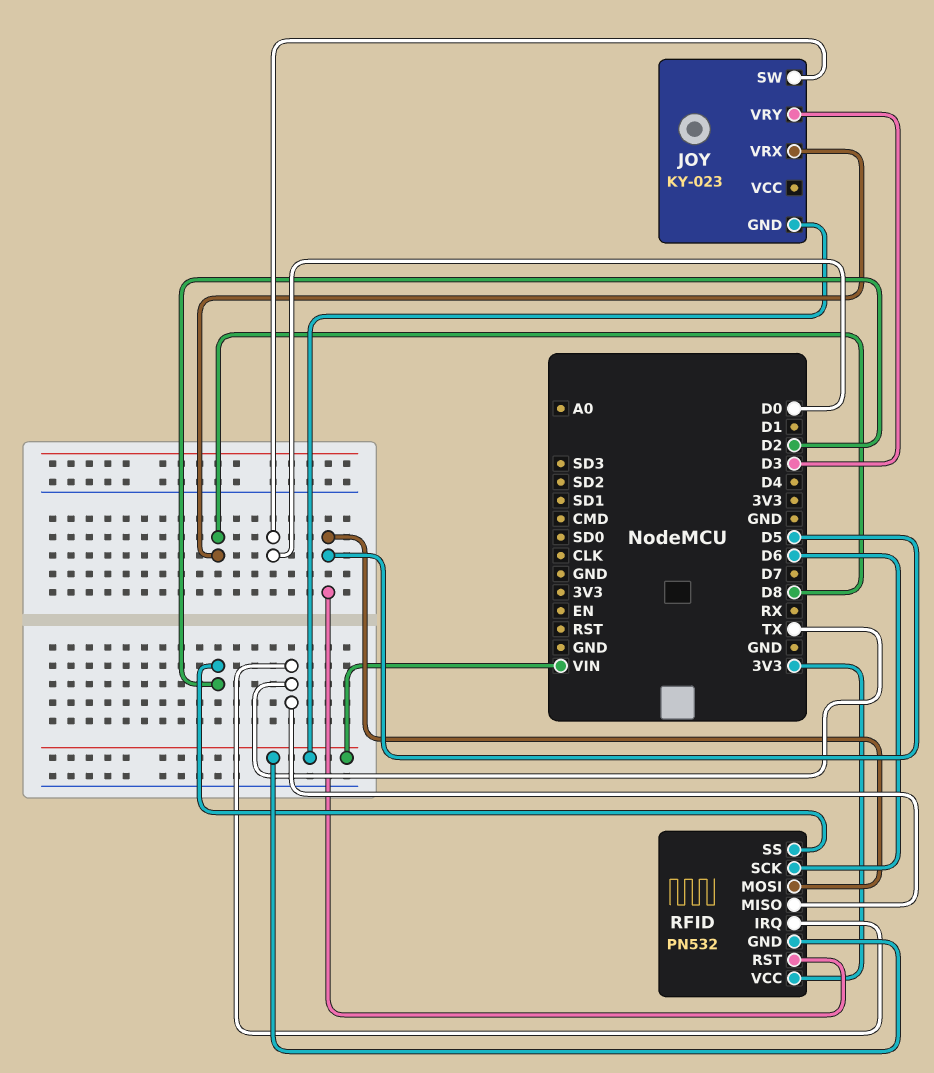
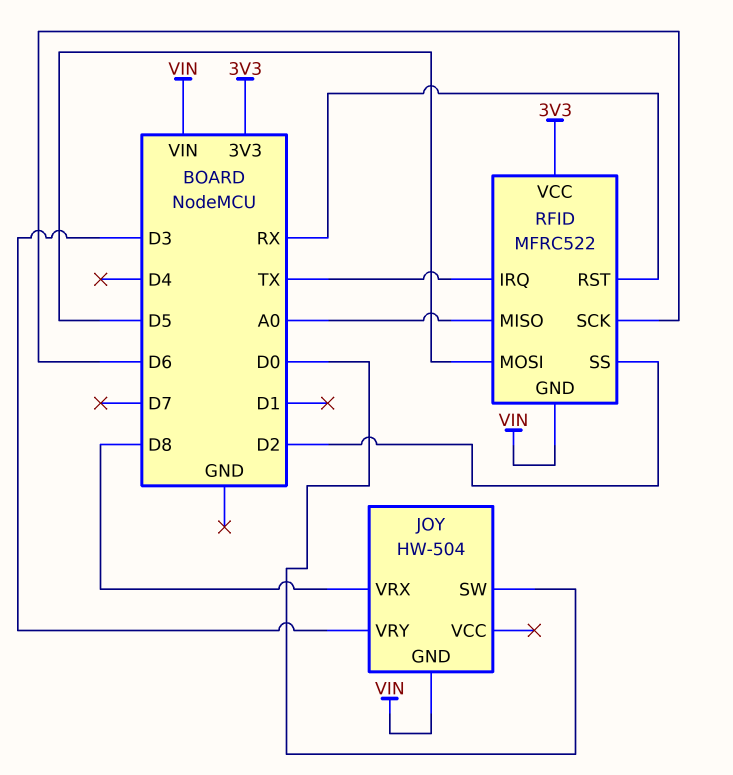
JOY: KY-023 -> HW-504
RFID: PN532 -> MFRC522
RFID pin MISO: TX -> A0
RFID pin RST: D5 -> RX

